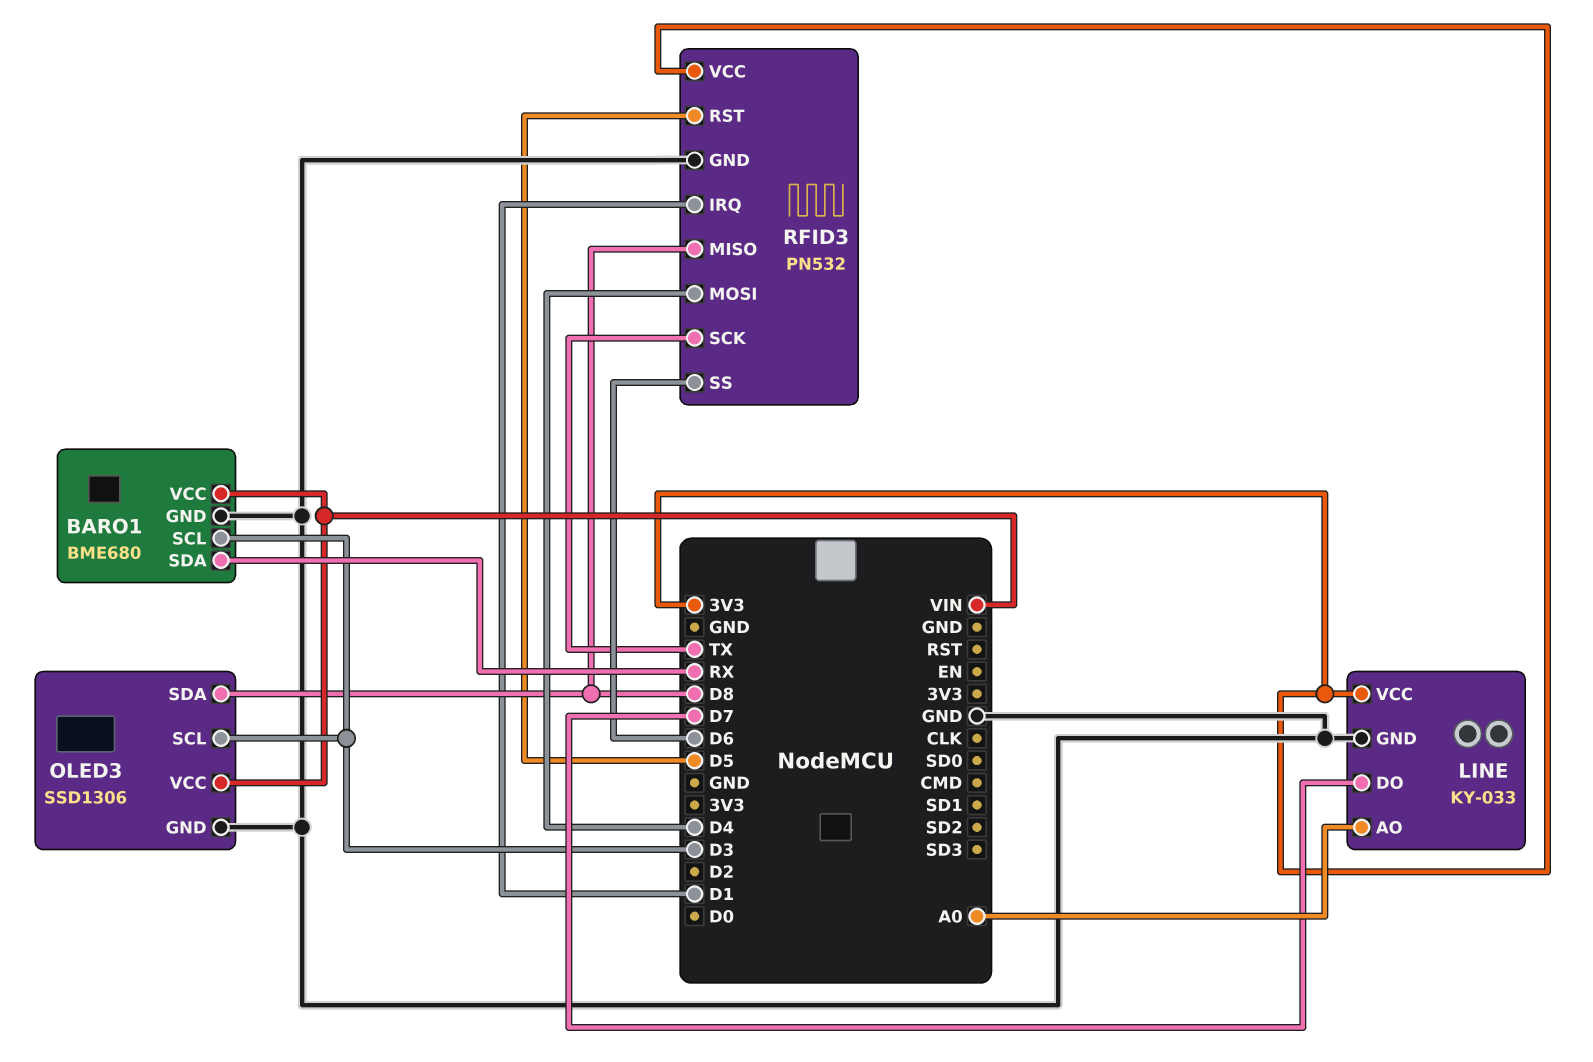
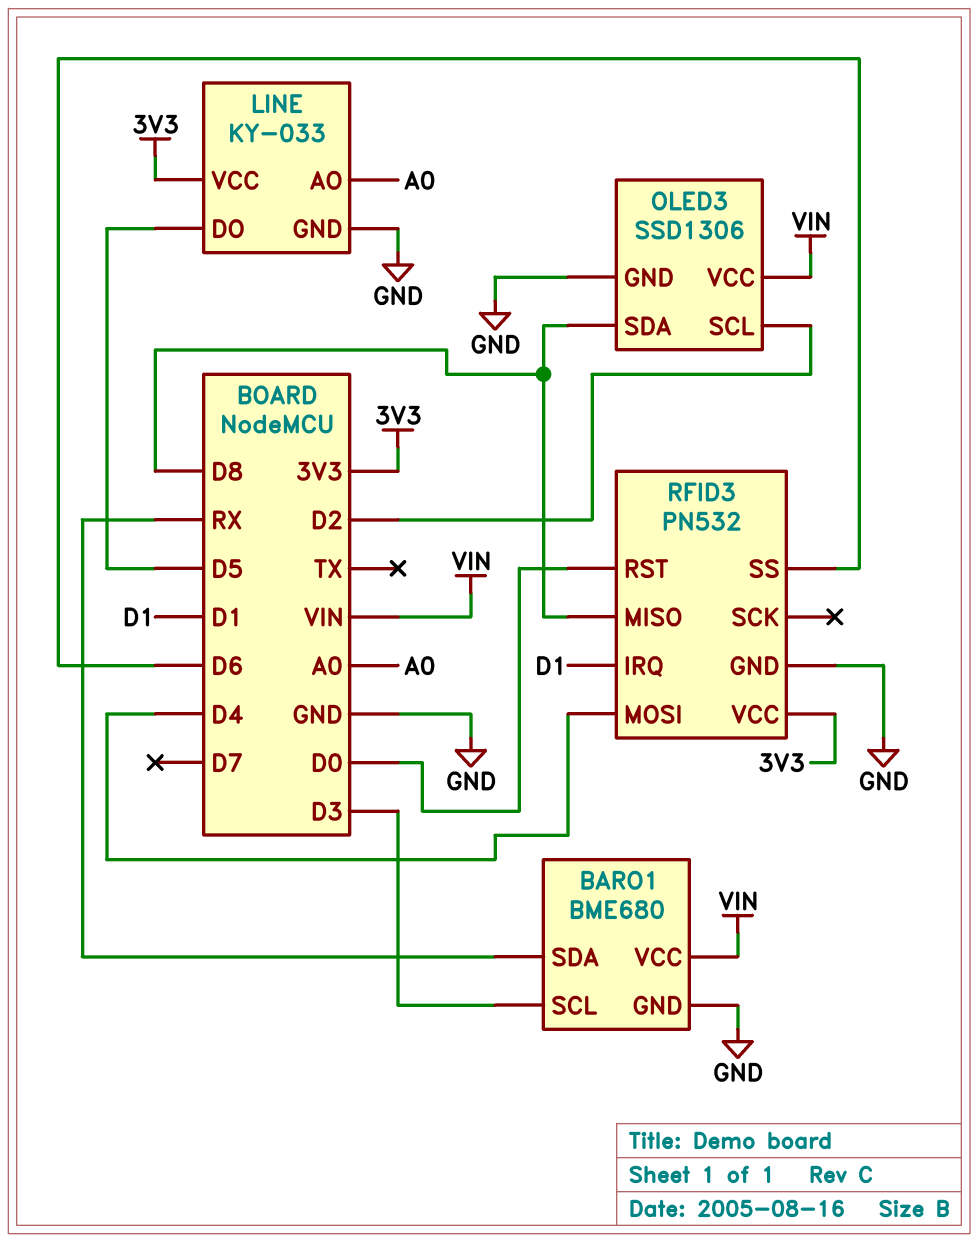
LINE pin DO: D7 -> D5
OLED3 pin SCL: D3 -> D2
RFID3 pin RST: D5 -> D0
RFID3 pin SCK: TX -> none

